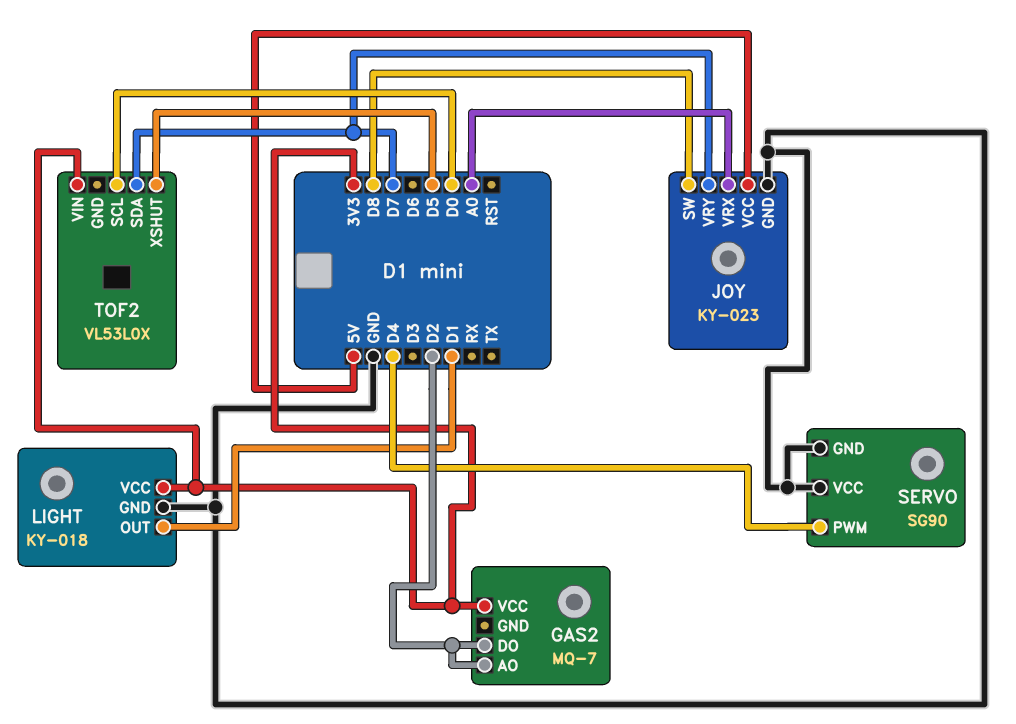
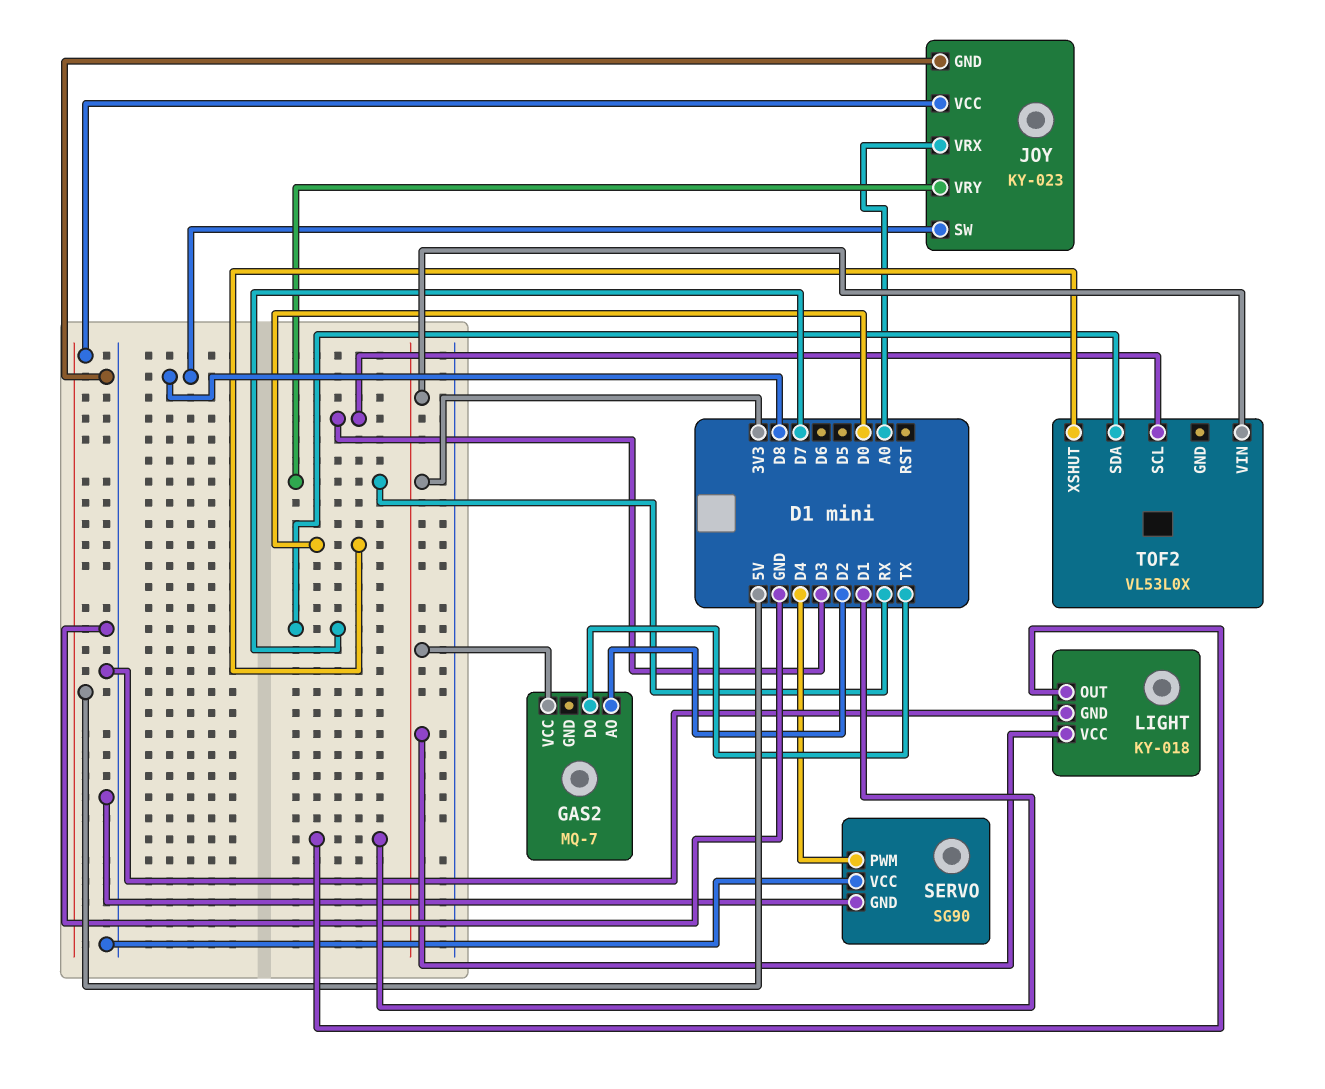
GAS2 pin DO: D2 -> TX
JOY pin VRY: D7 -> RX
TOF2 pin SCL: D0 -> D3
TOF2 pin XSHUT: D5 -> D0

